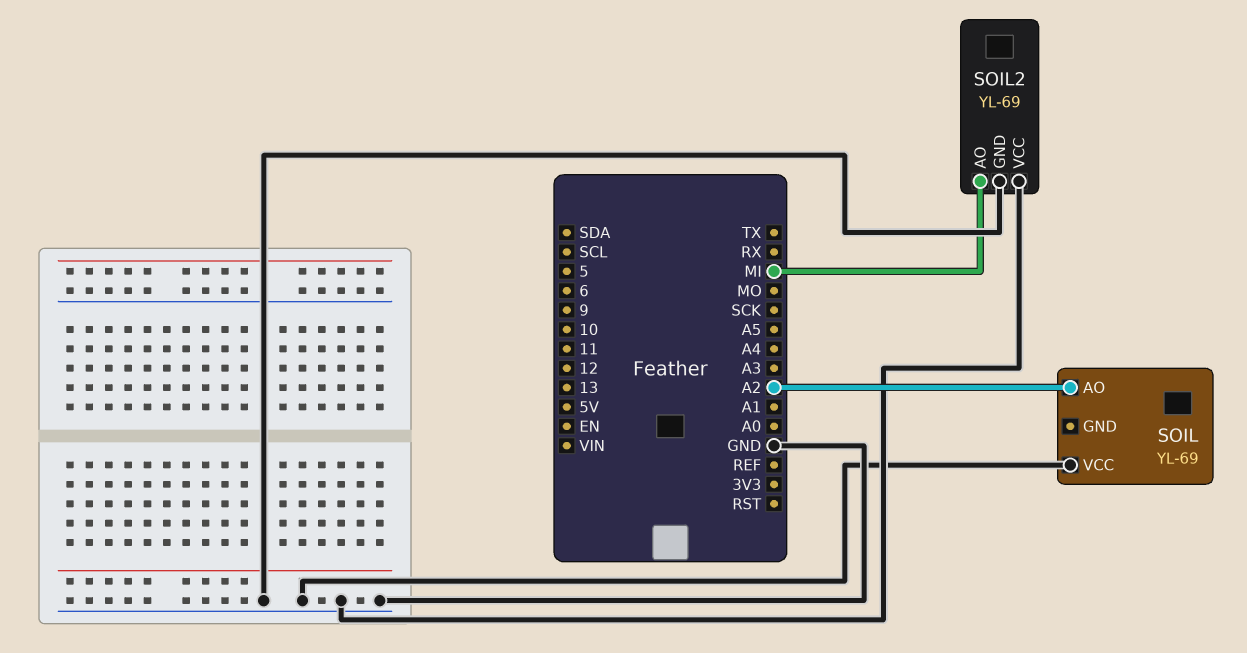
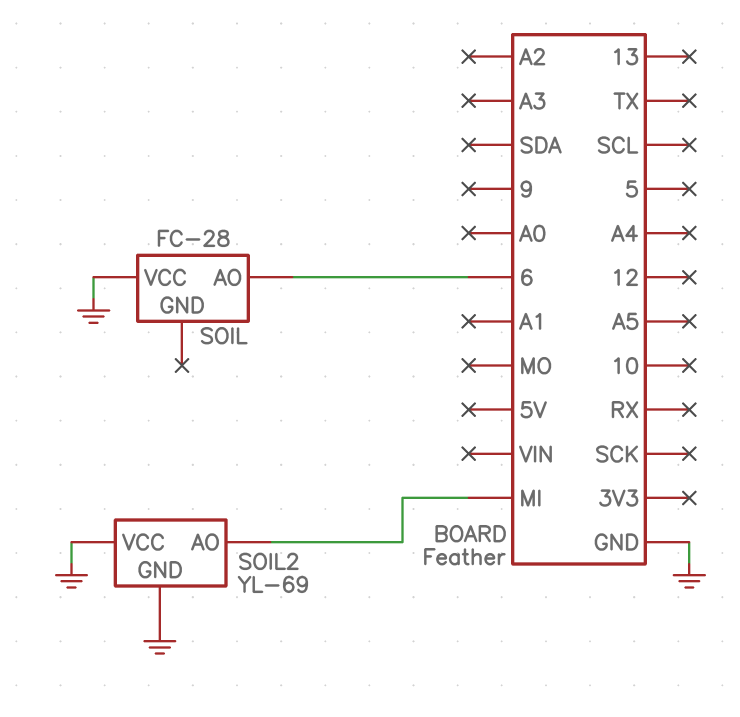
SOIL: YL-69 -> FC-28
SOIL pin AO: A2 -> 6

